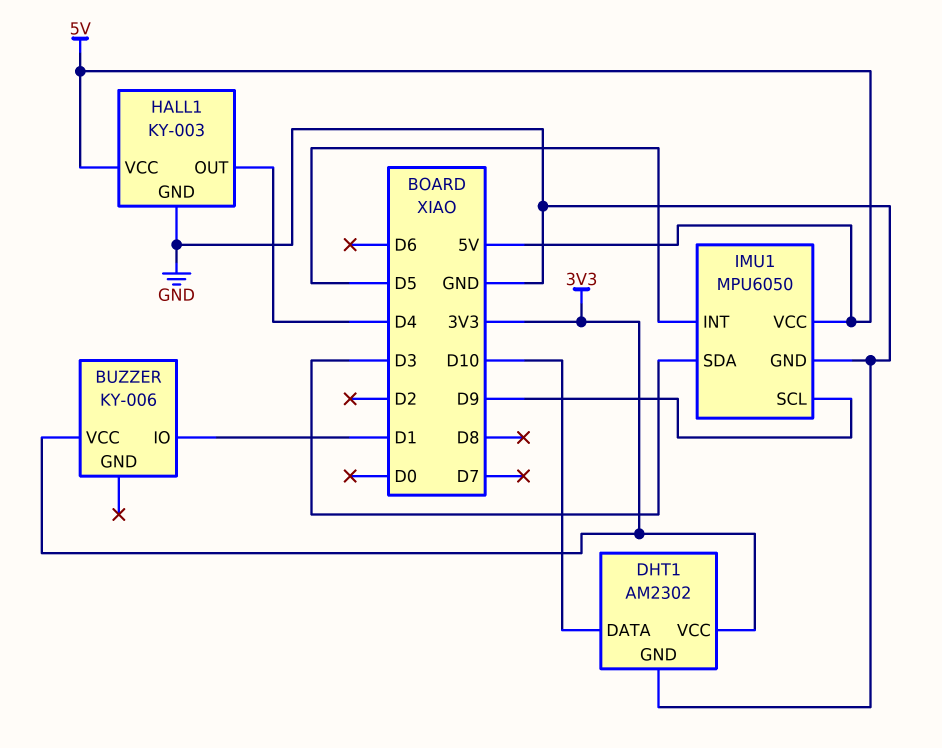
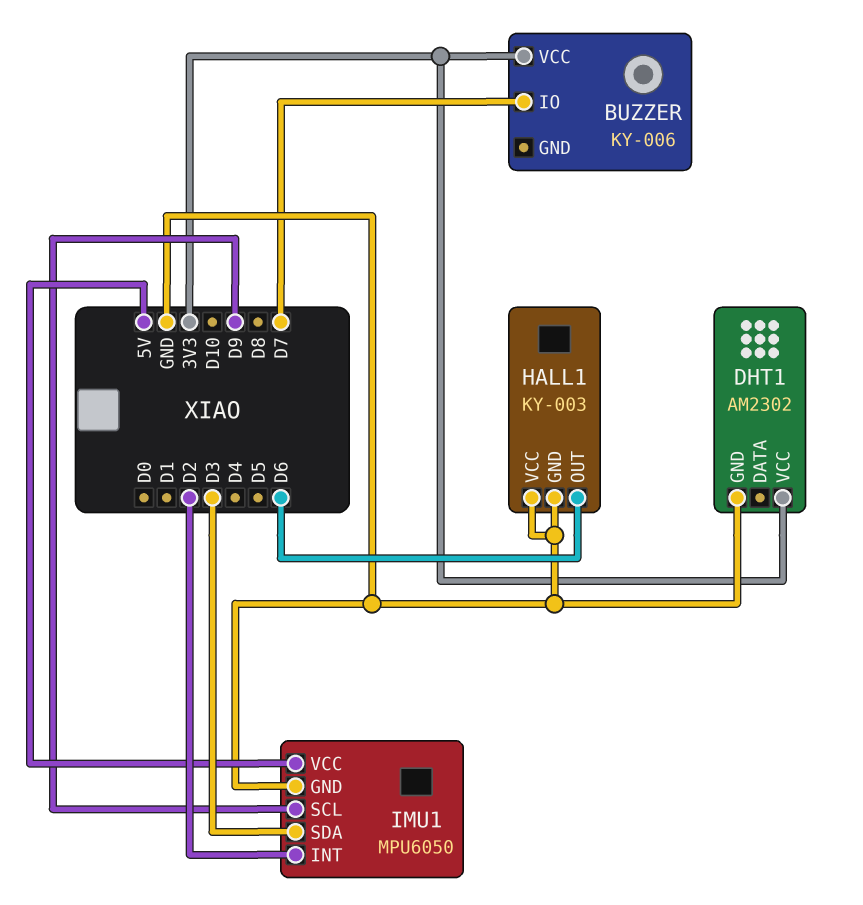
BUZZER pin IO: D1 -> D7
DHT1 pin DATA: D10 -> none
HALL1 pin OUT: D4 -> D6
HALL1 pin VCC: 5V -> GND
IMU1 pin INT: D5 -> D2

